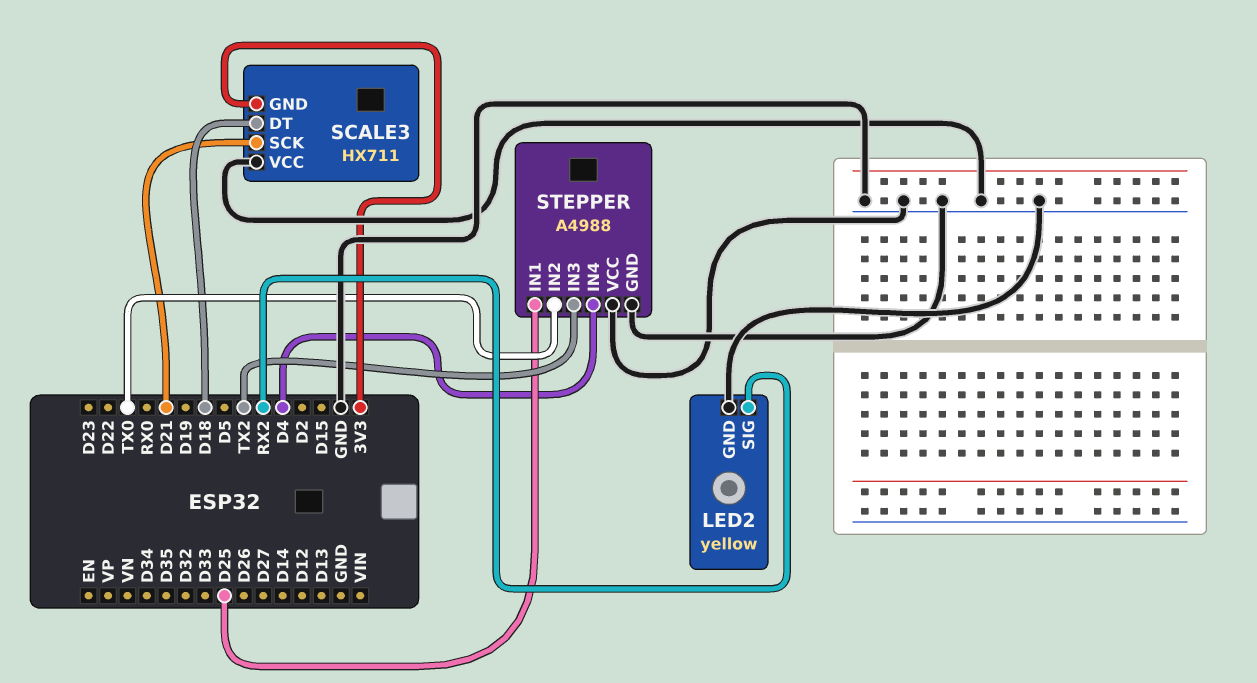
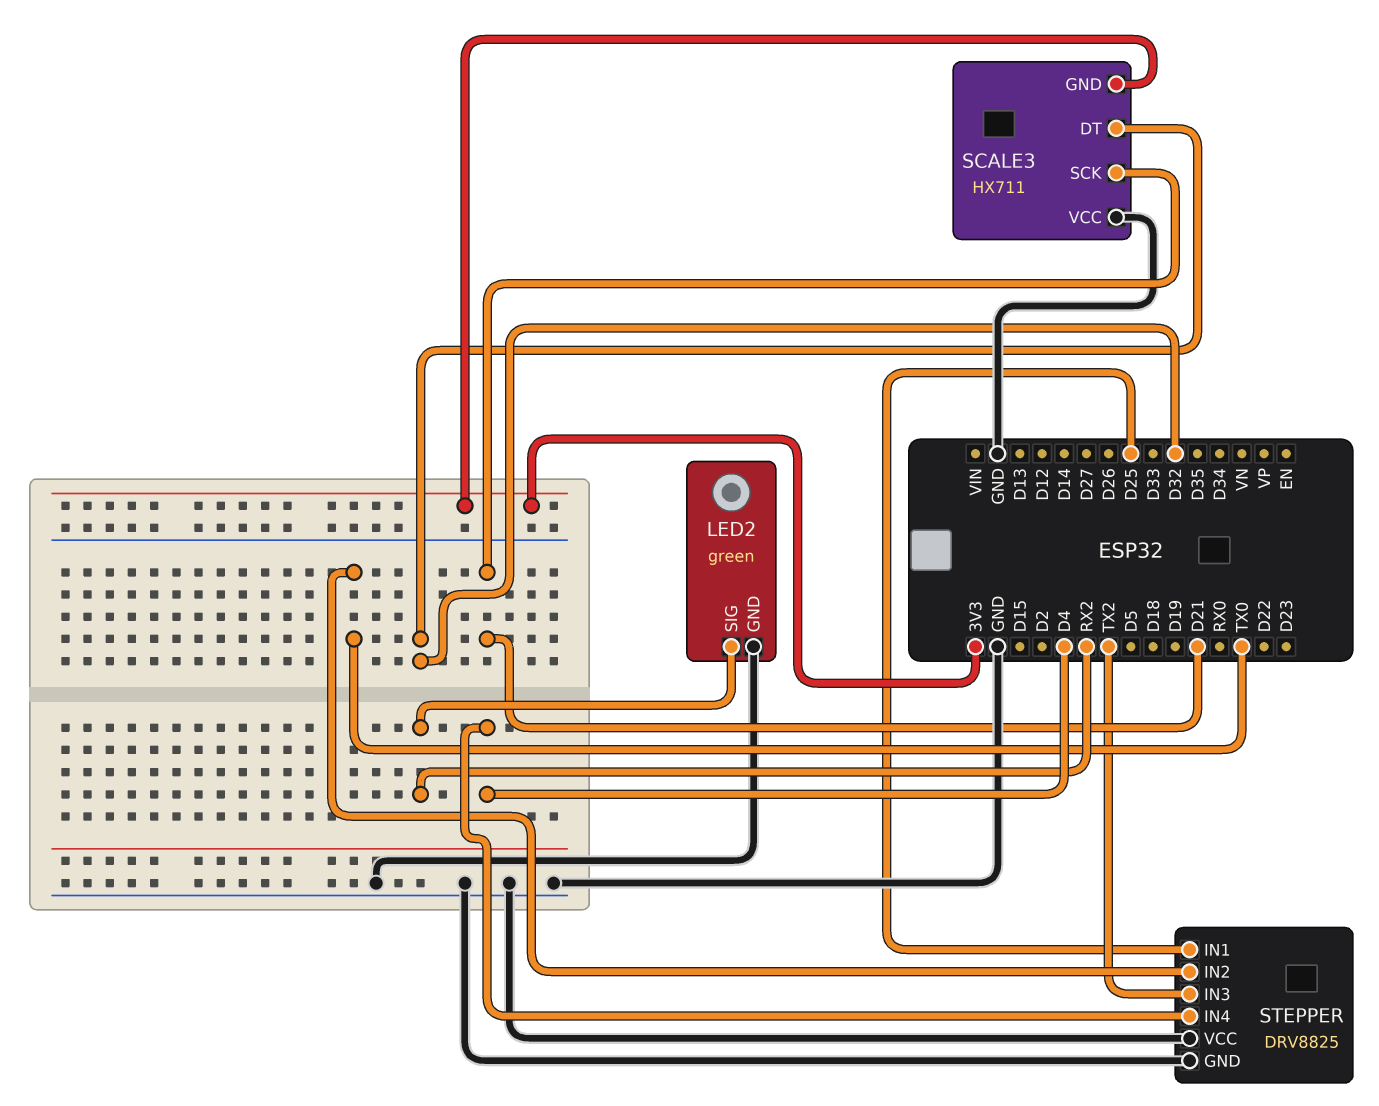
LED2: yellow -> green
SCALE3 pin DT: D18 -> D32
STEPPER: A4988 -> DRV8825

